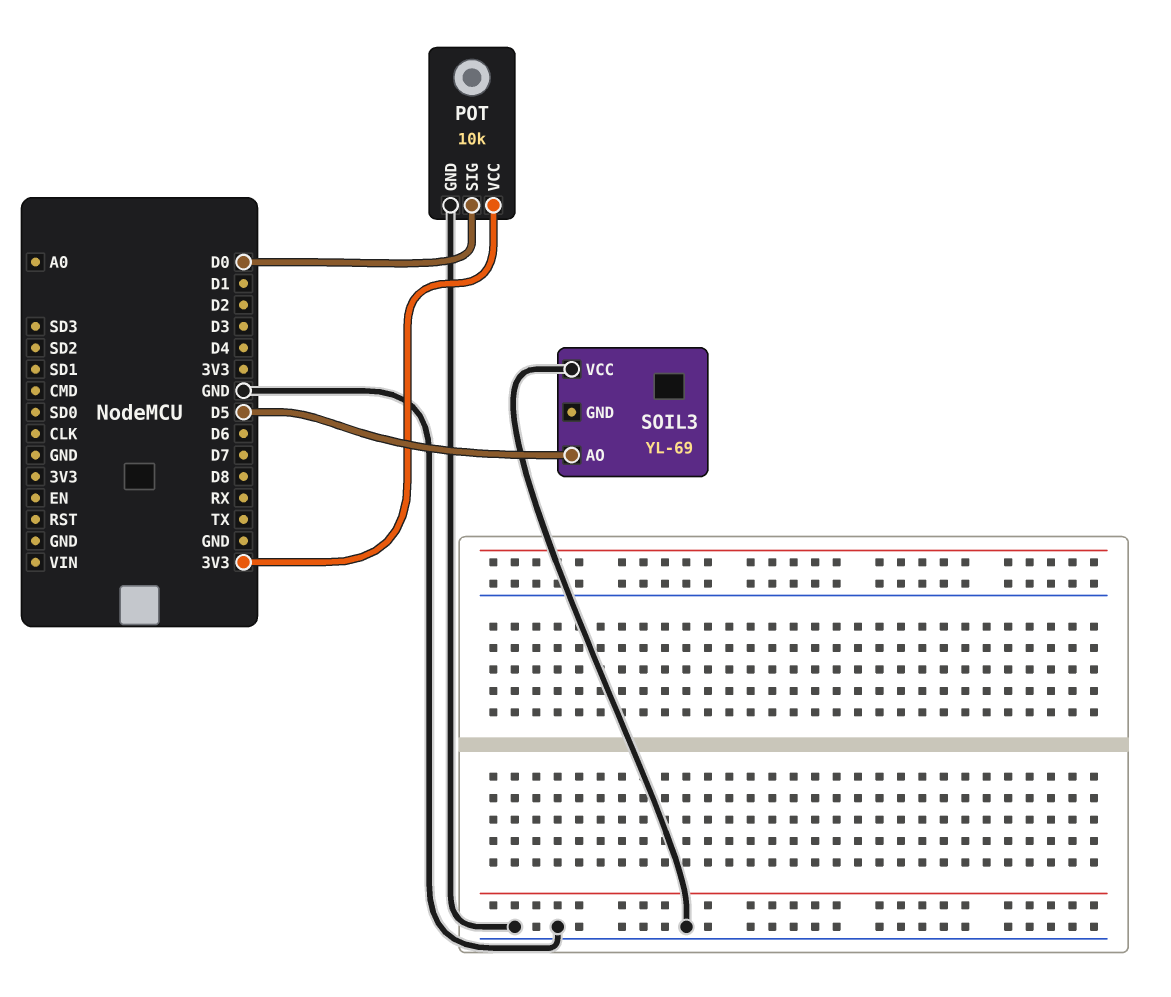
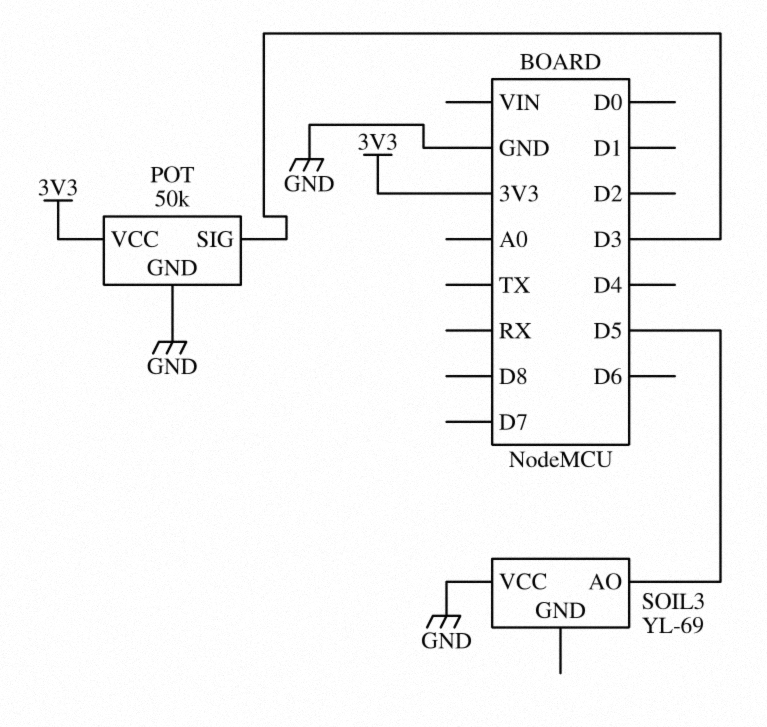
POT: 10k -> 50k
POT pin SIG: D0 -> D3

